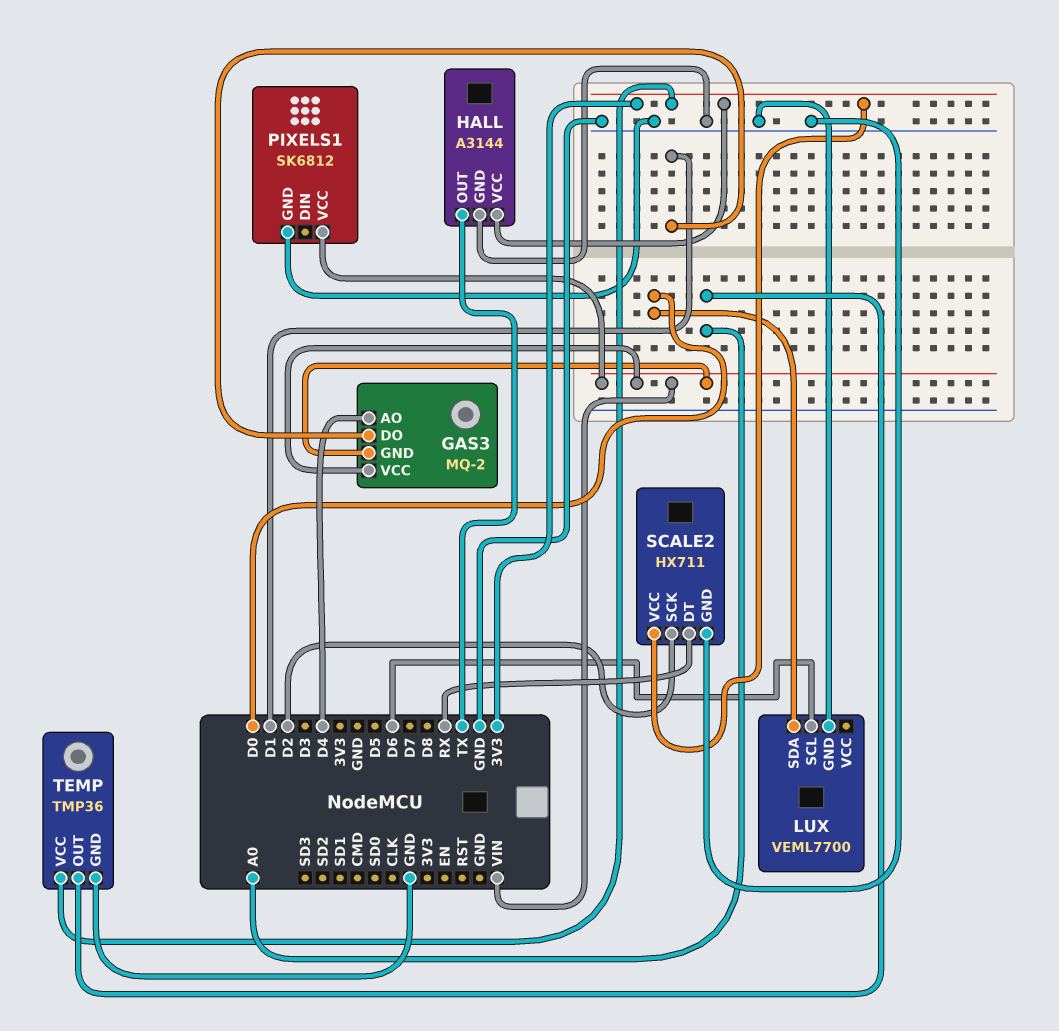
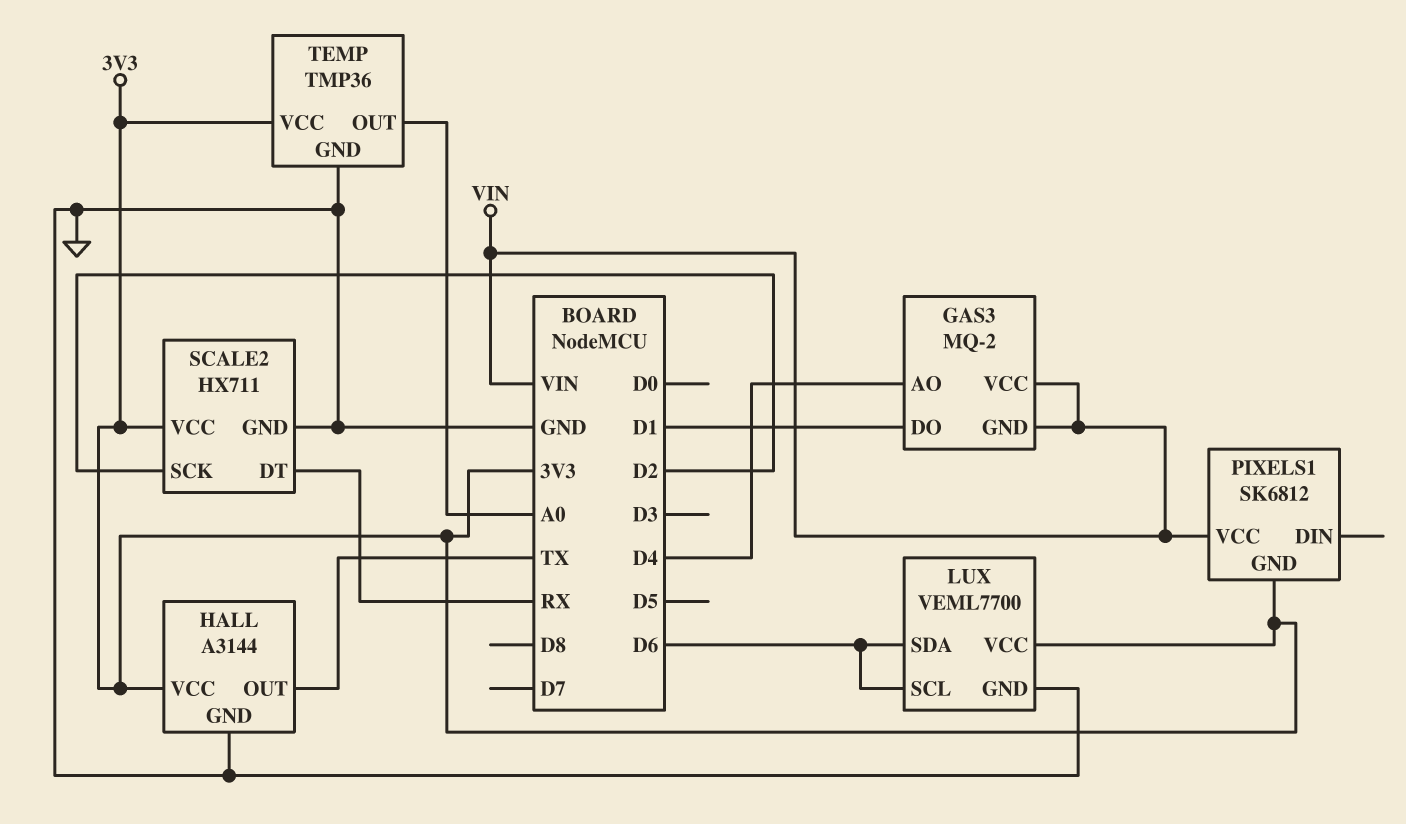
LUX pin SDA: D0 -> D6
LUX pin VCC: none -> 3V3
PIXELS1 pin GND: GND -> 3V3

